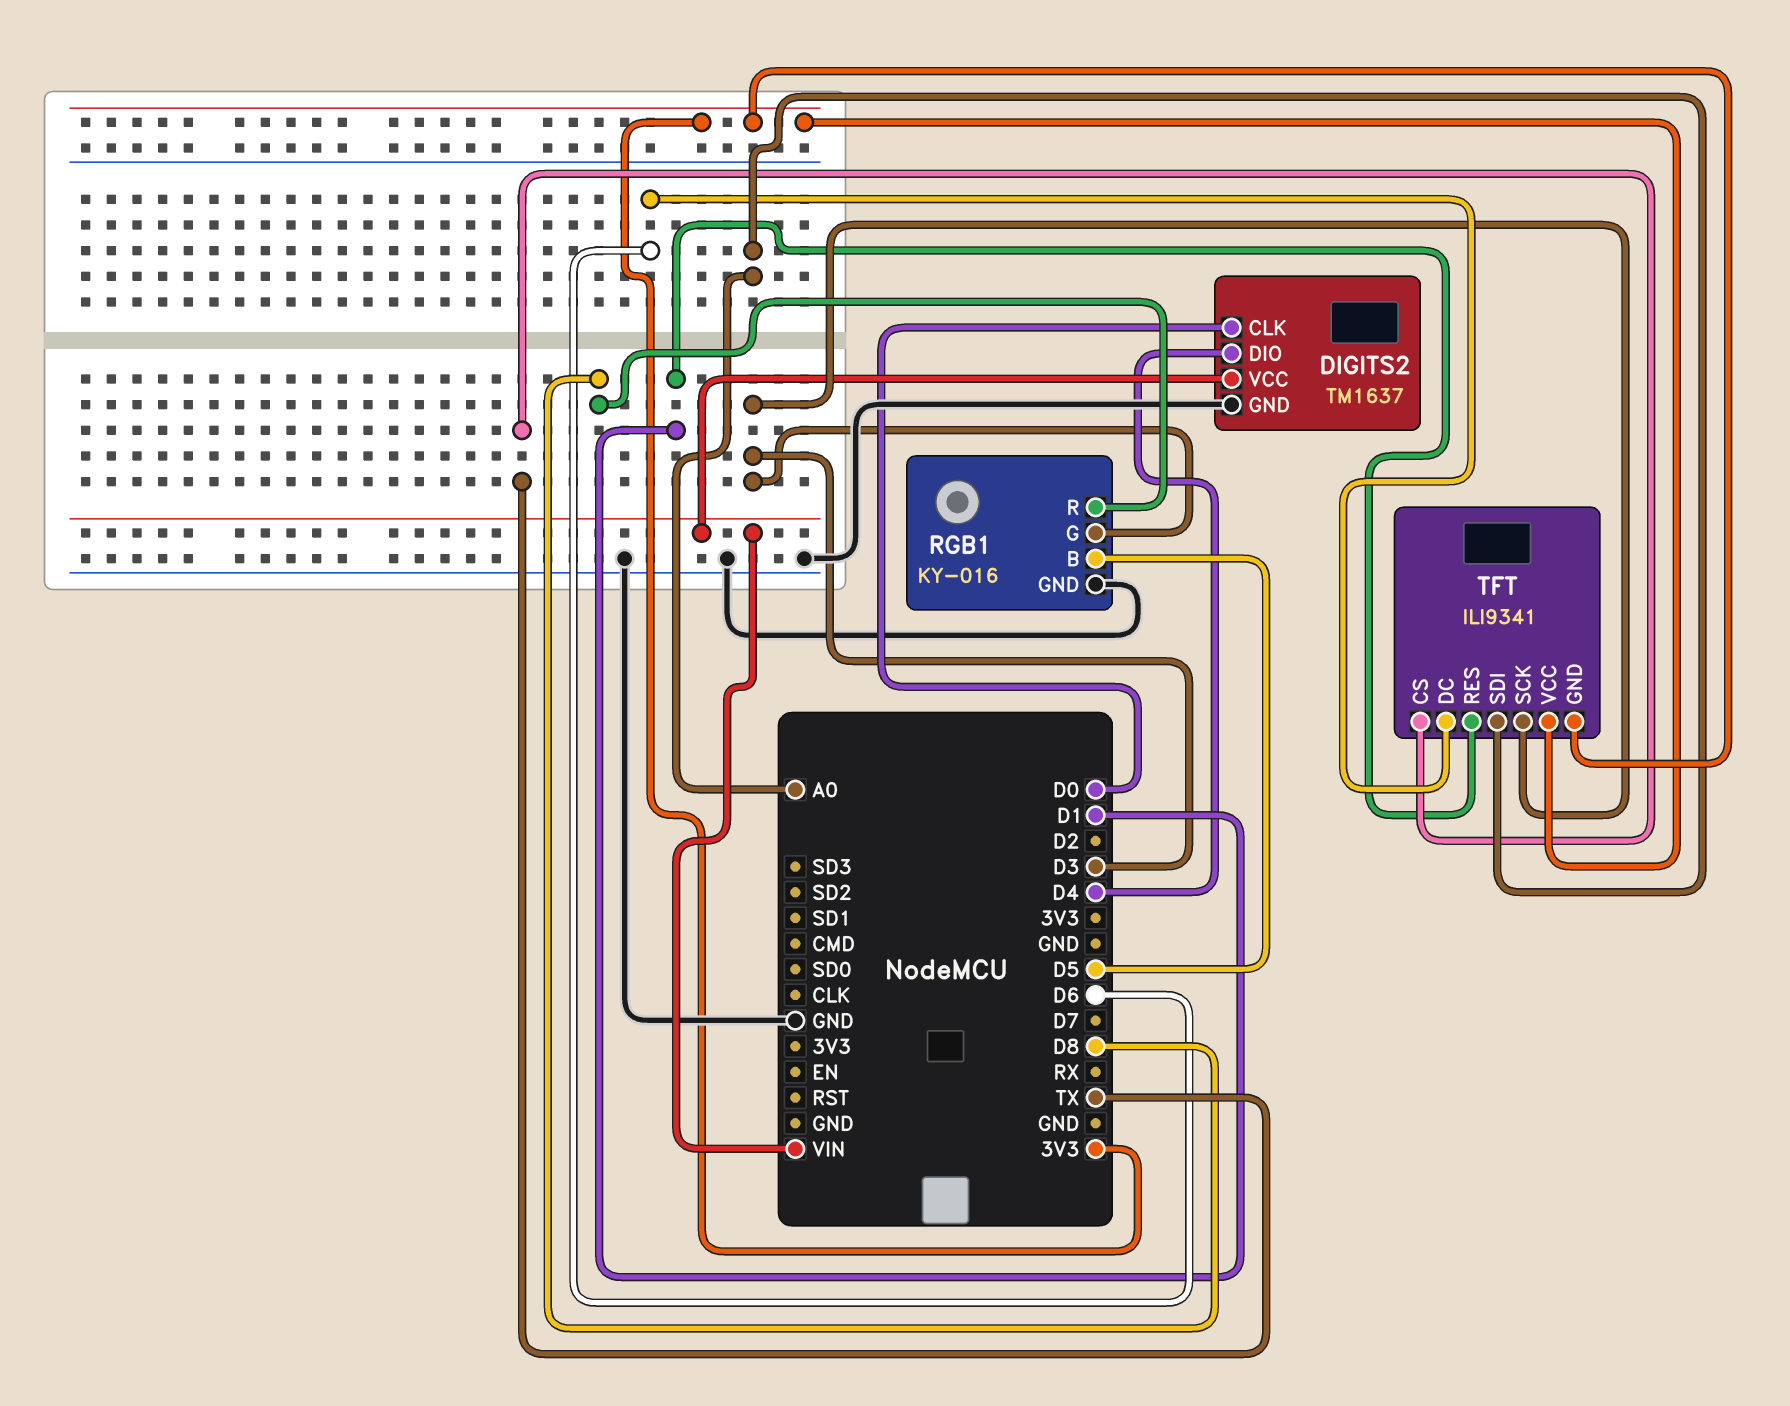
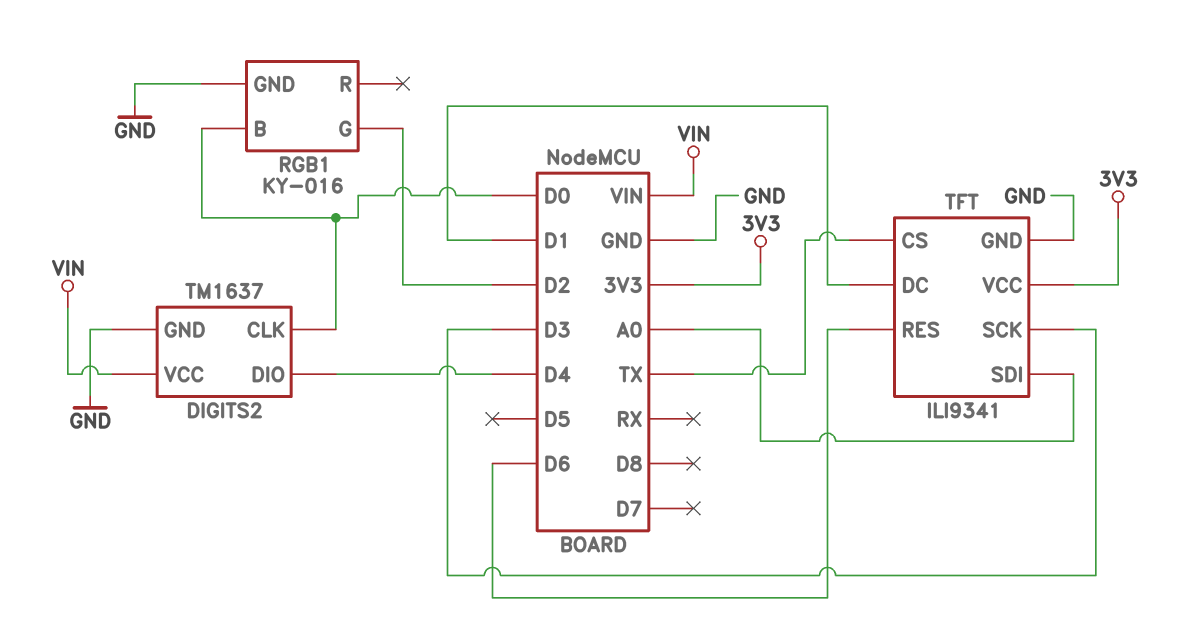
RGB1 pin B: D5 -> D0
RGB1 pin G: D3 -> D2
RGB1 pin R: D8 -> none
TFT pin DC: D6 -> D1
TFT pin GND: 3V3 -> GND
TFT pin RES: D1 -> D6

